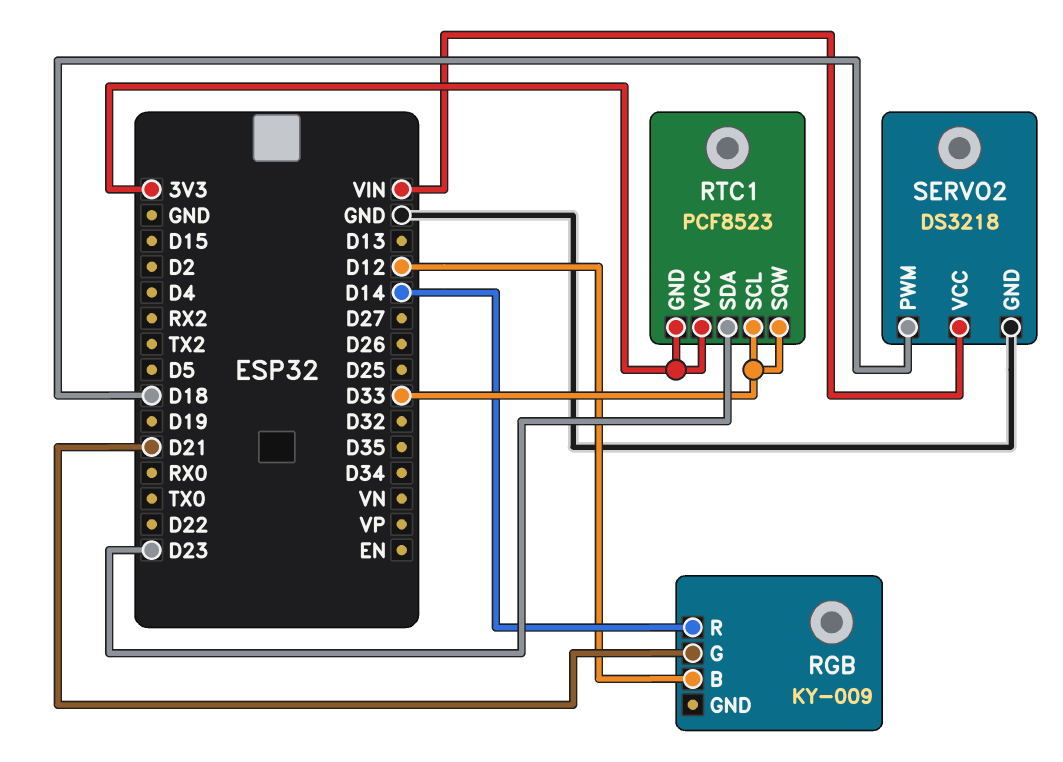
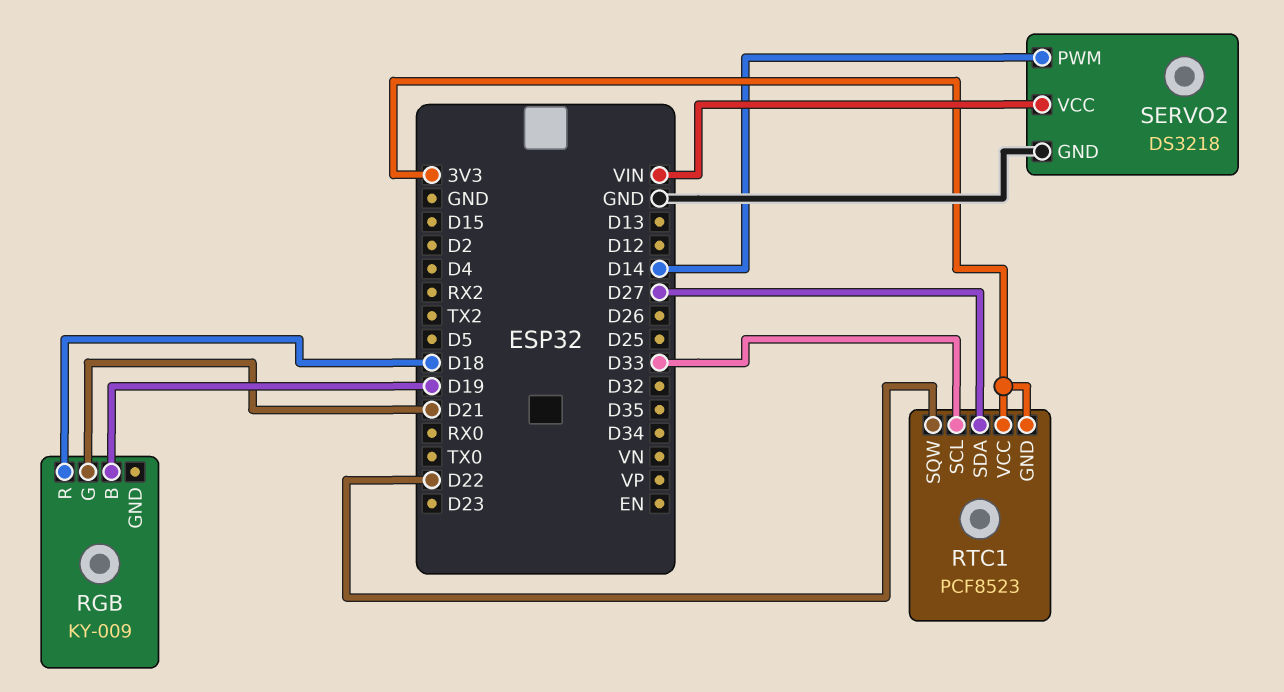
RGB pin B: D12 -> D19
RGB pin R: D14 -> D18
RTC1 pin SDA: D23 -> D27
RTC1 pin SQW: D33 -> D22
SERVO2 pin PWM: D18 -> D14

